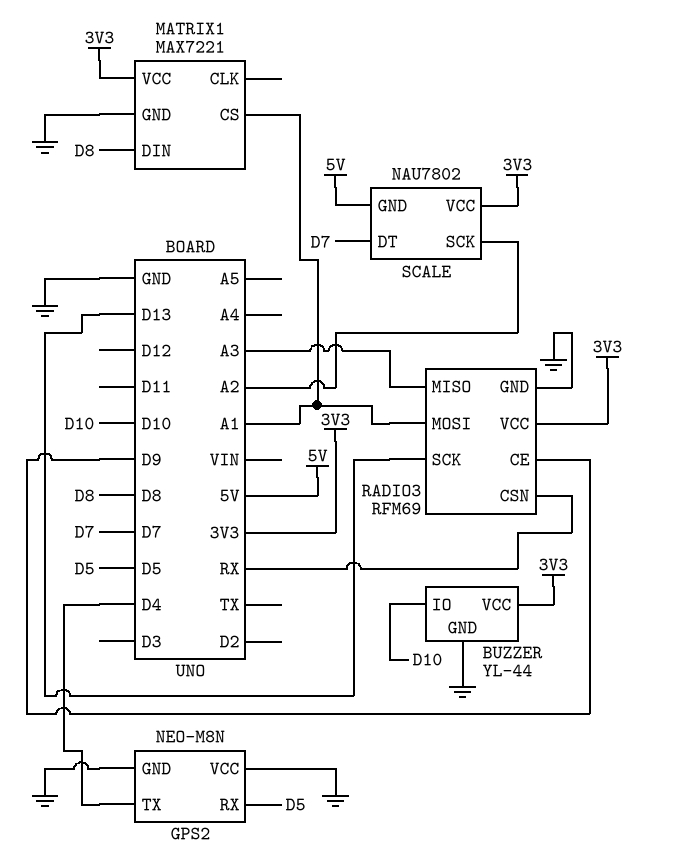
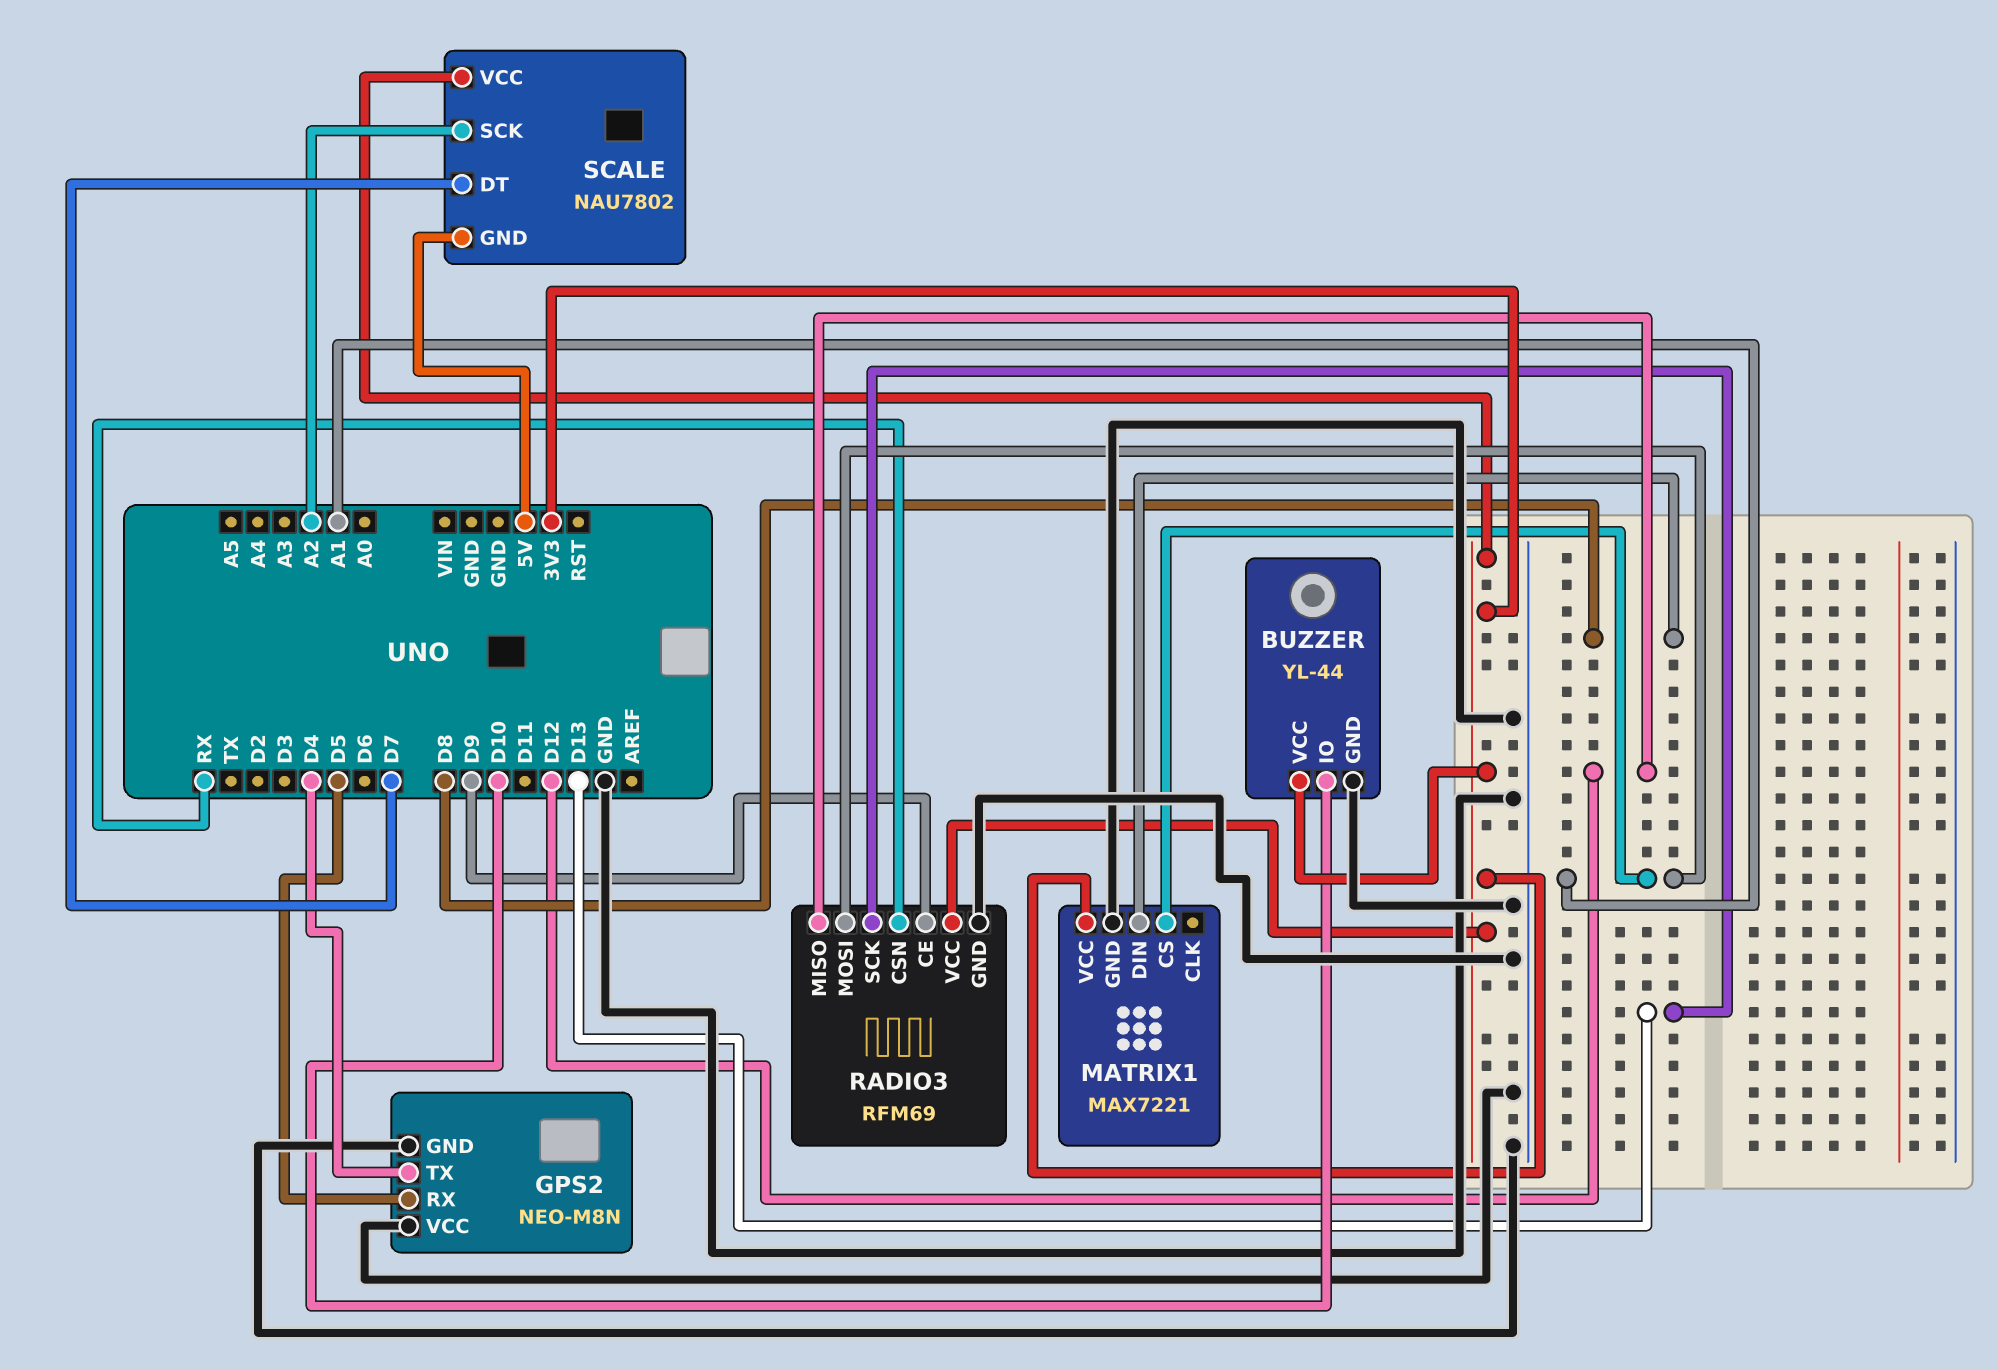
RADIO3 pin MISO: A3 -> D12

